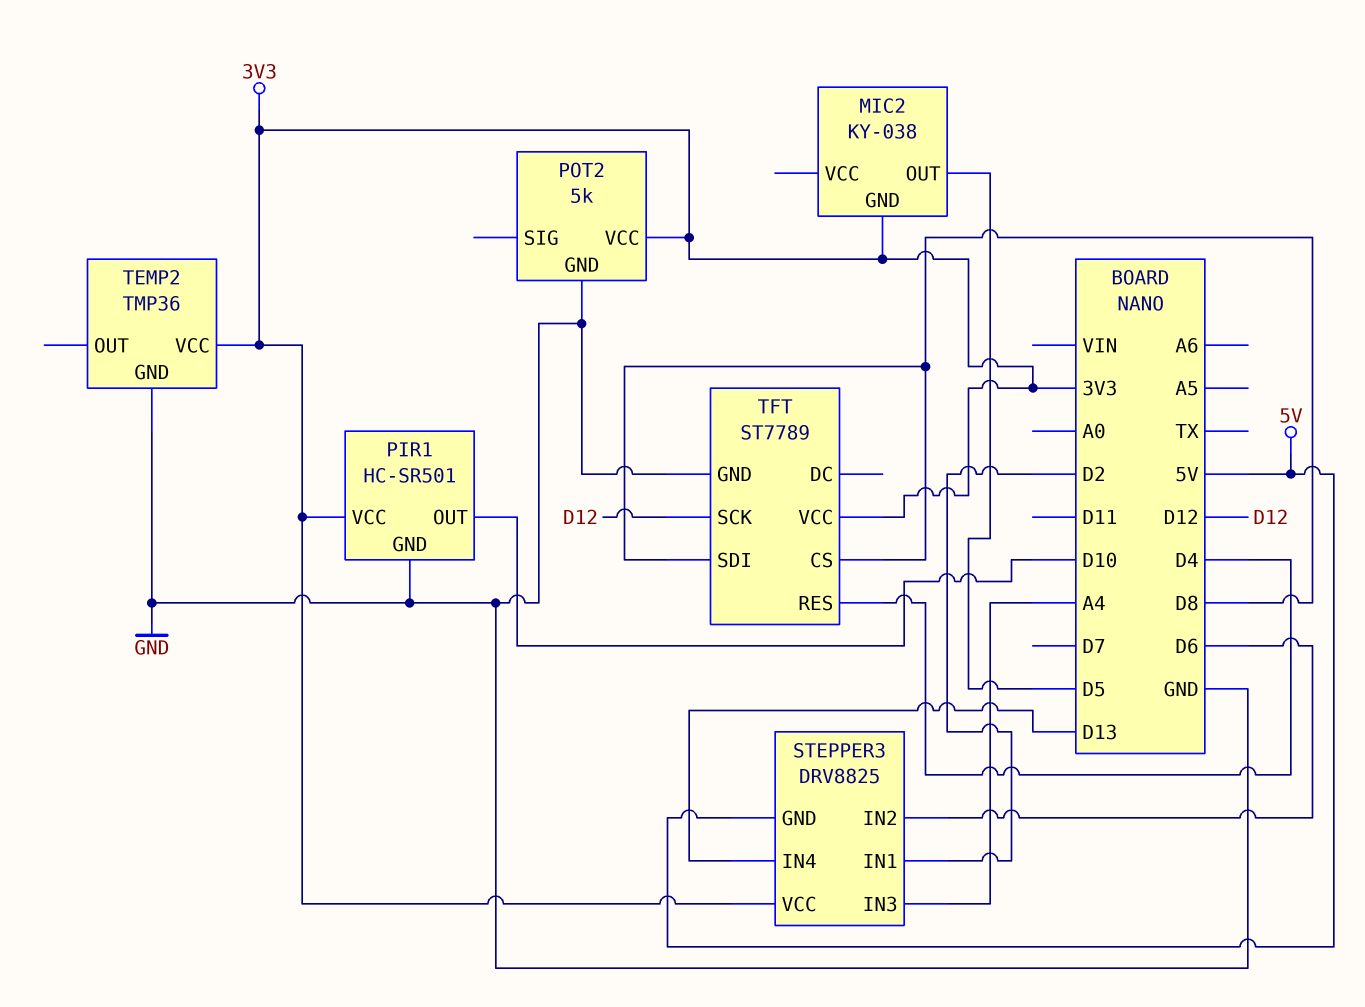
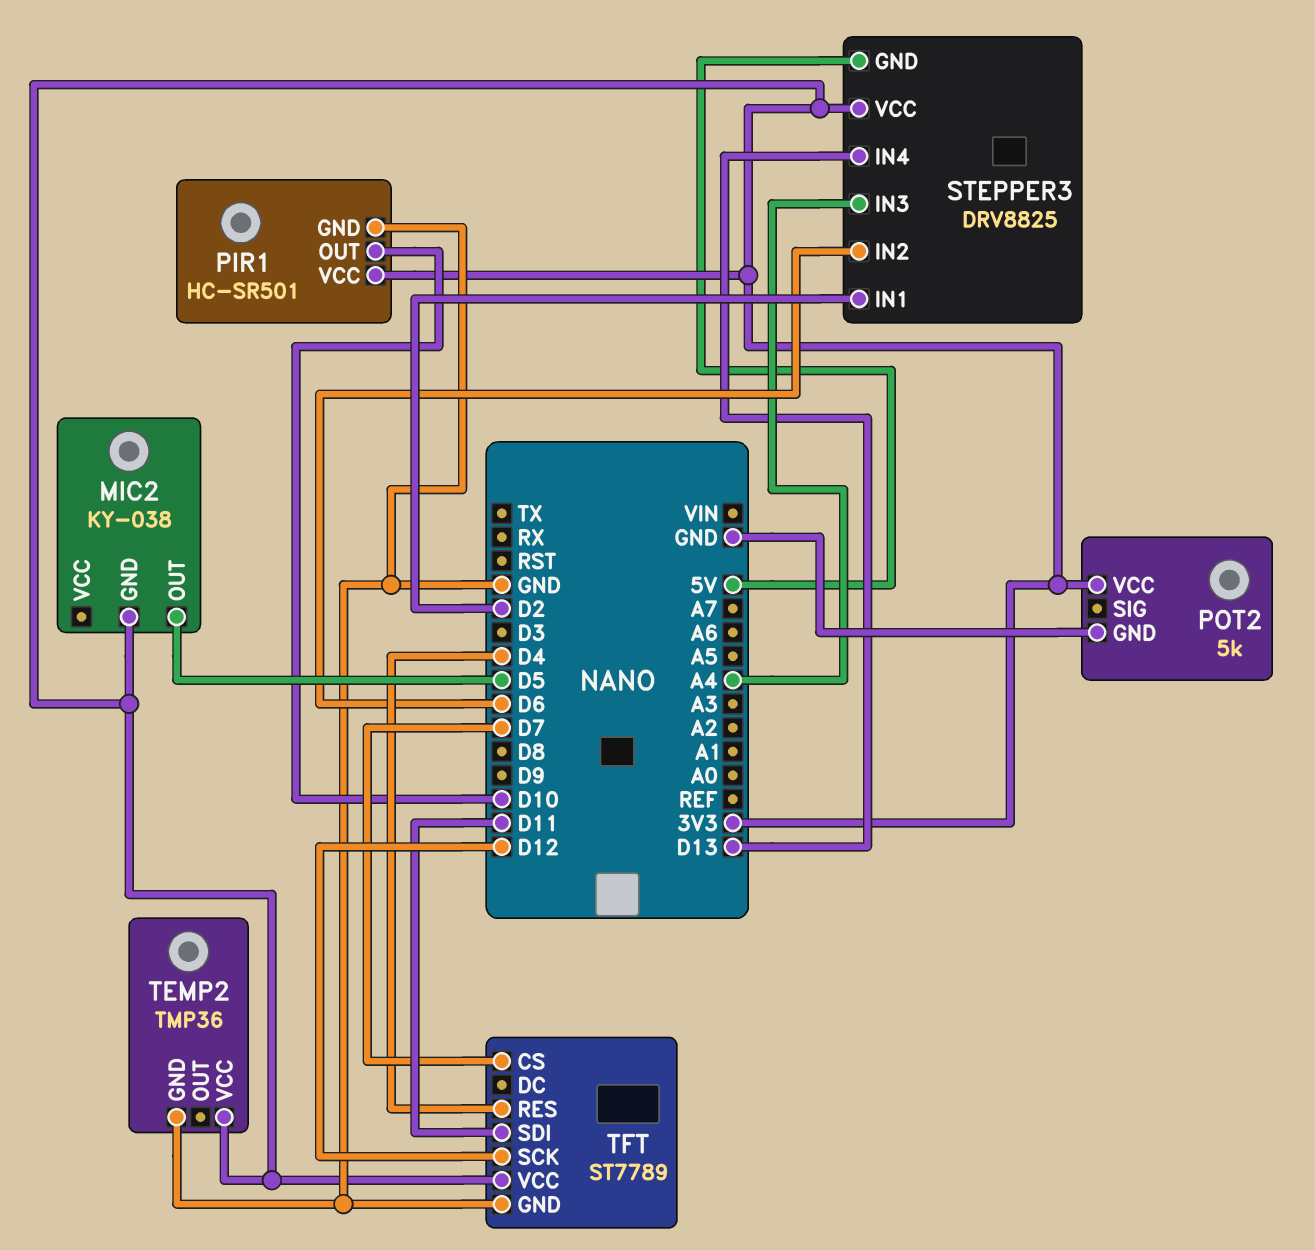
TFT pin CS: D8 -> D7
TFT pin SDI: D8 -> D11

